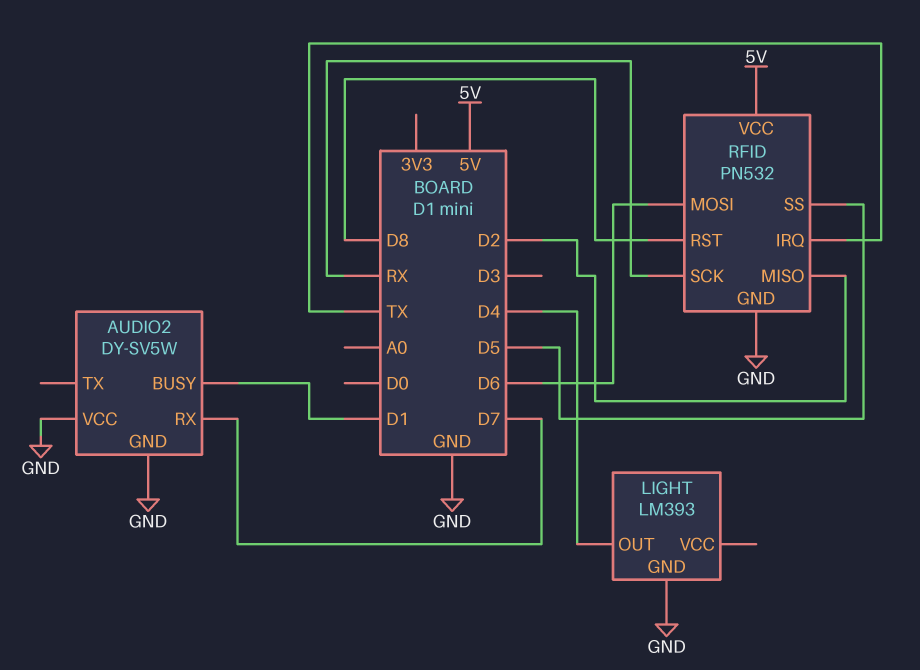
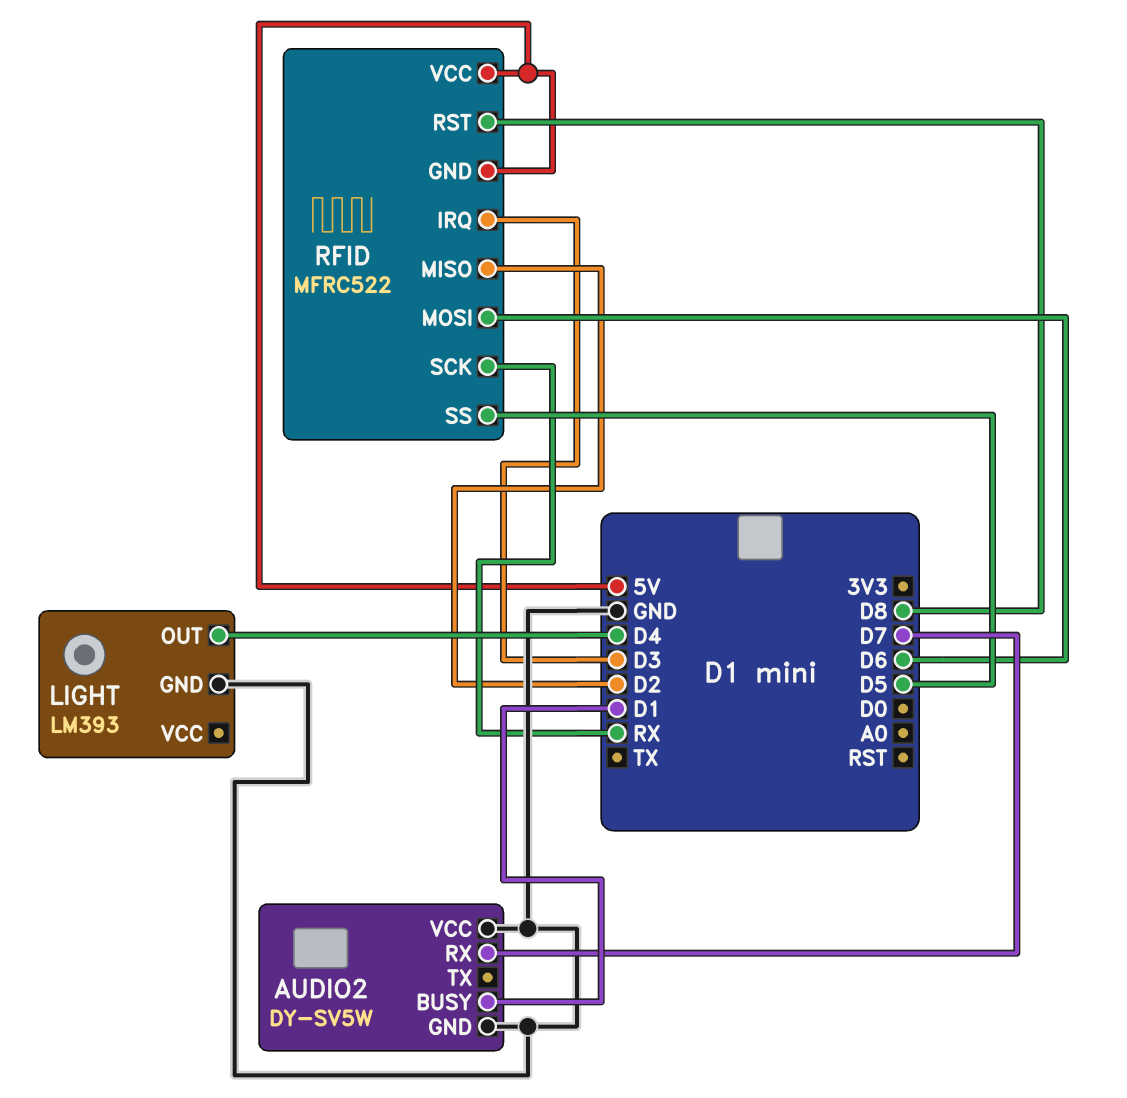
RFID: PN532 -> MFRC522
RFID pin GND: GND -> 5V
RFID pin IRQ: TX -> D3

